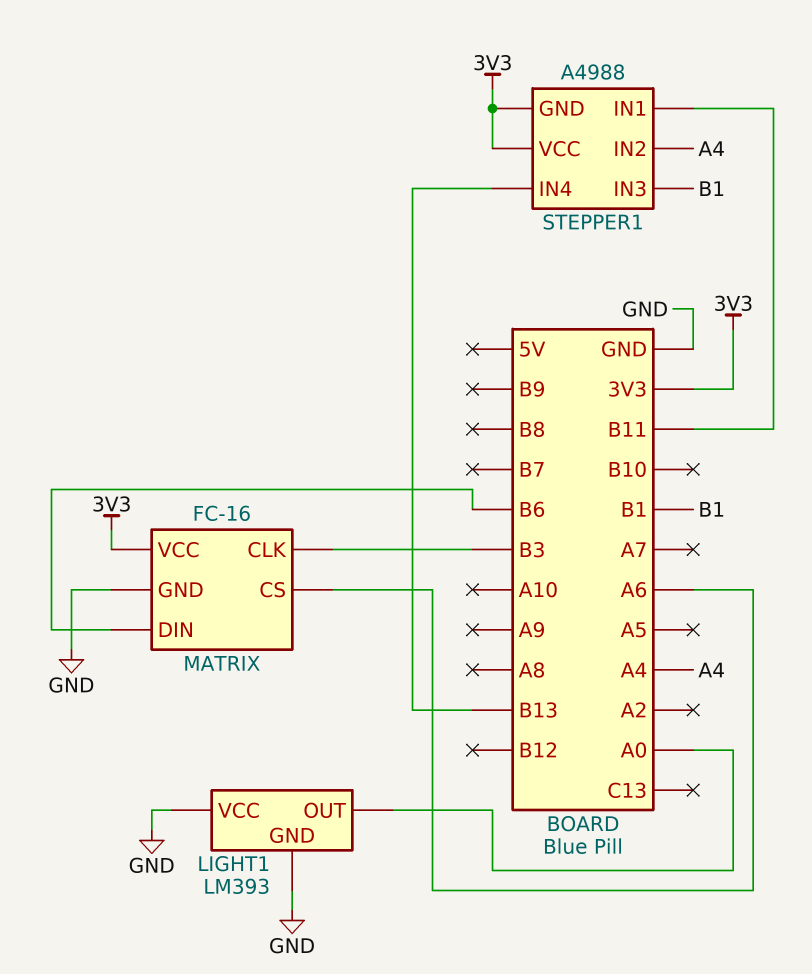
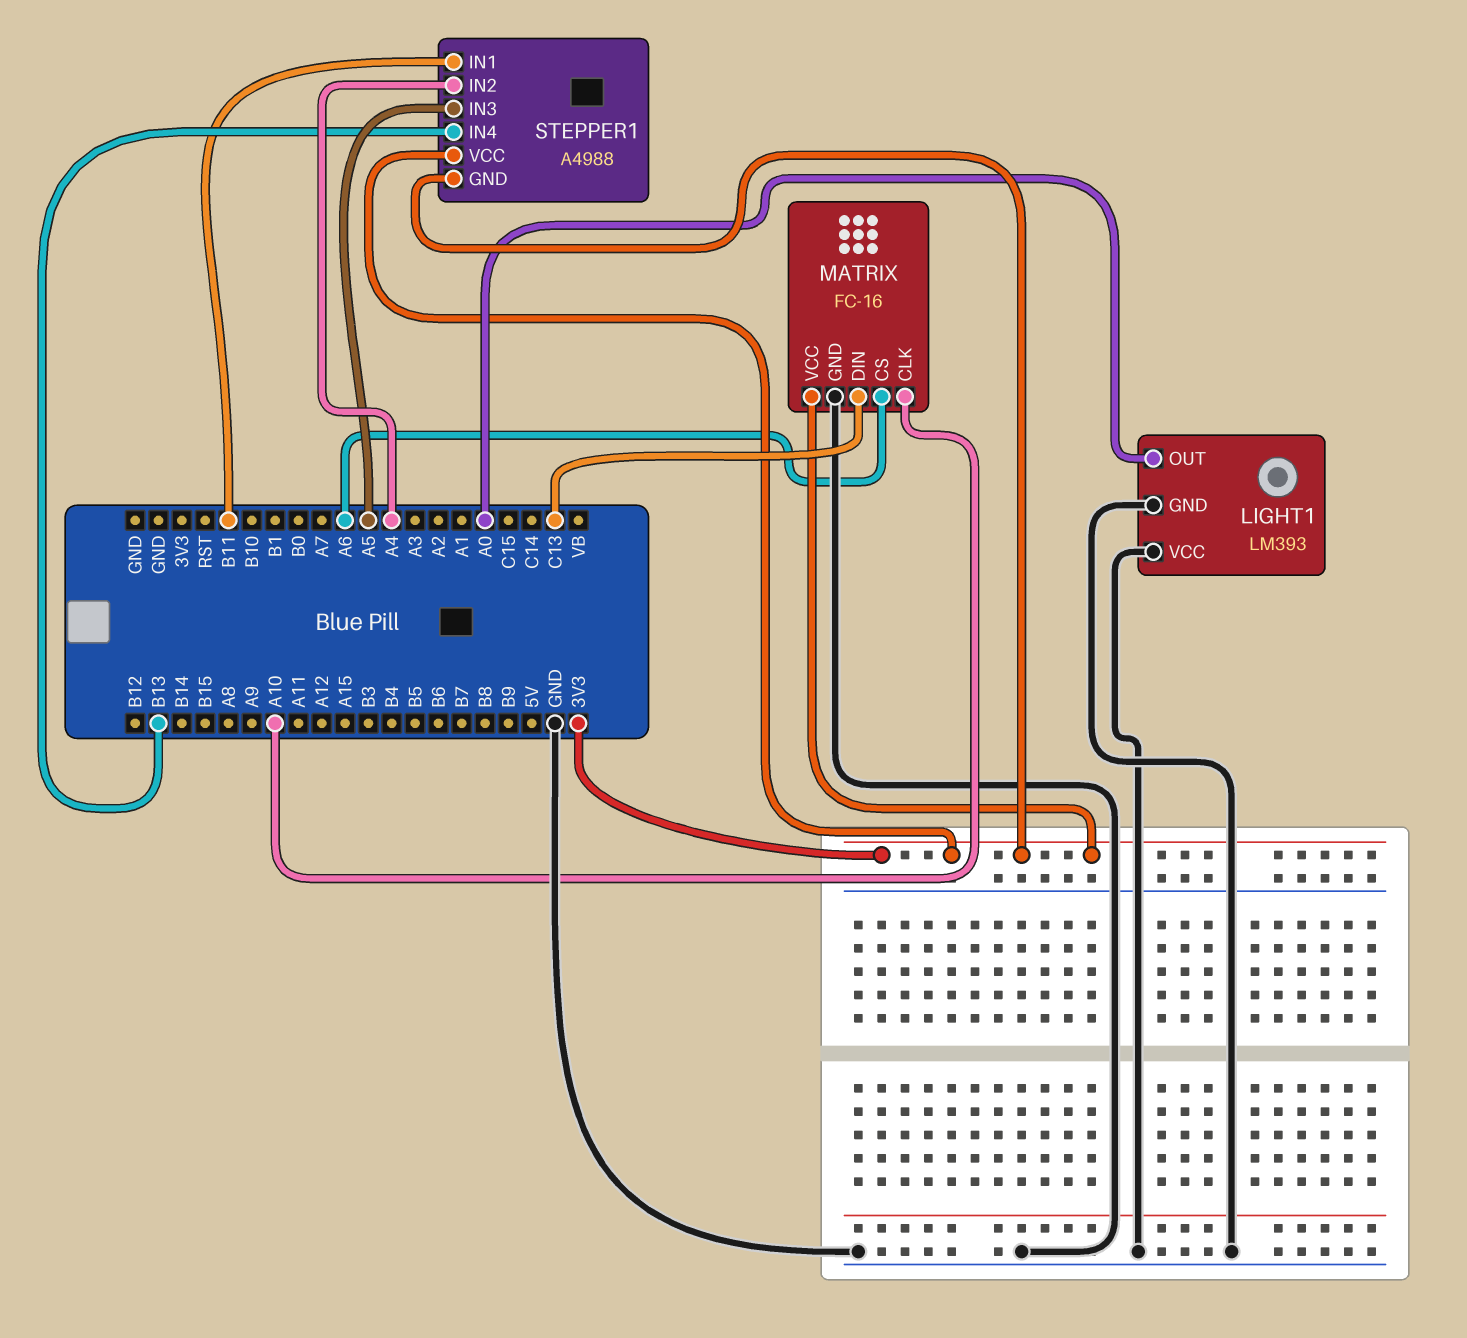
MATRIX pin CLK: B3 -> A10
MATRIX pin DIN: B6 -> C13
STEPPER1 pin IN3: B1 -> A5

